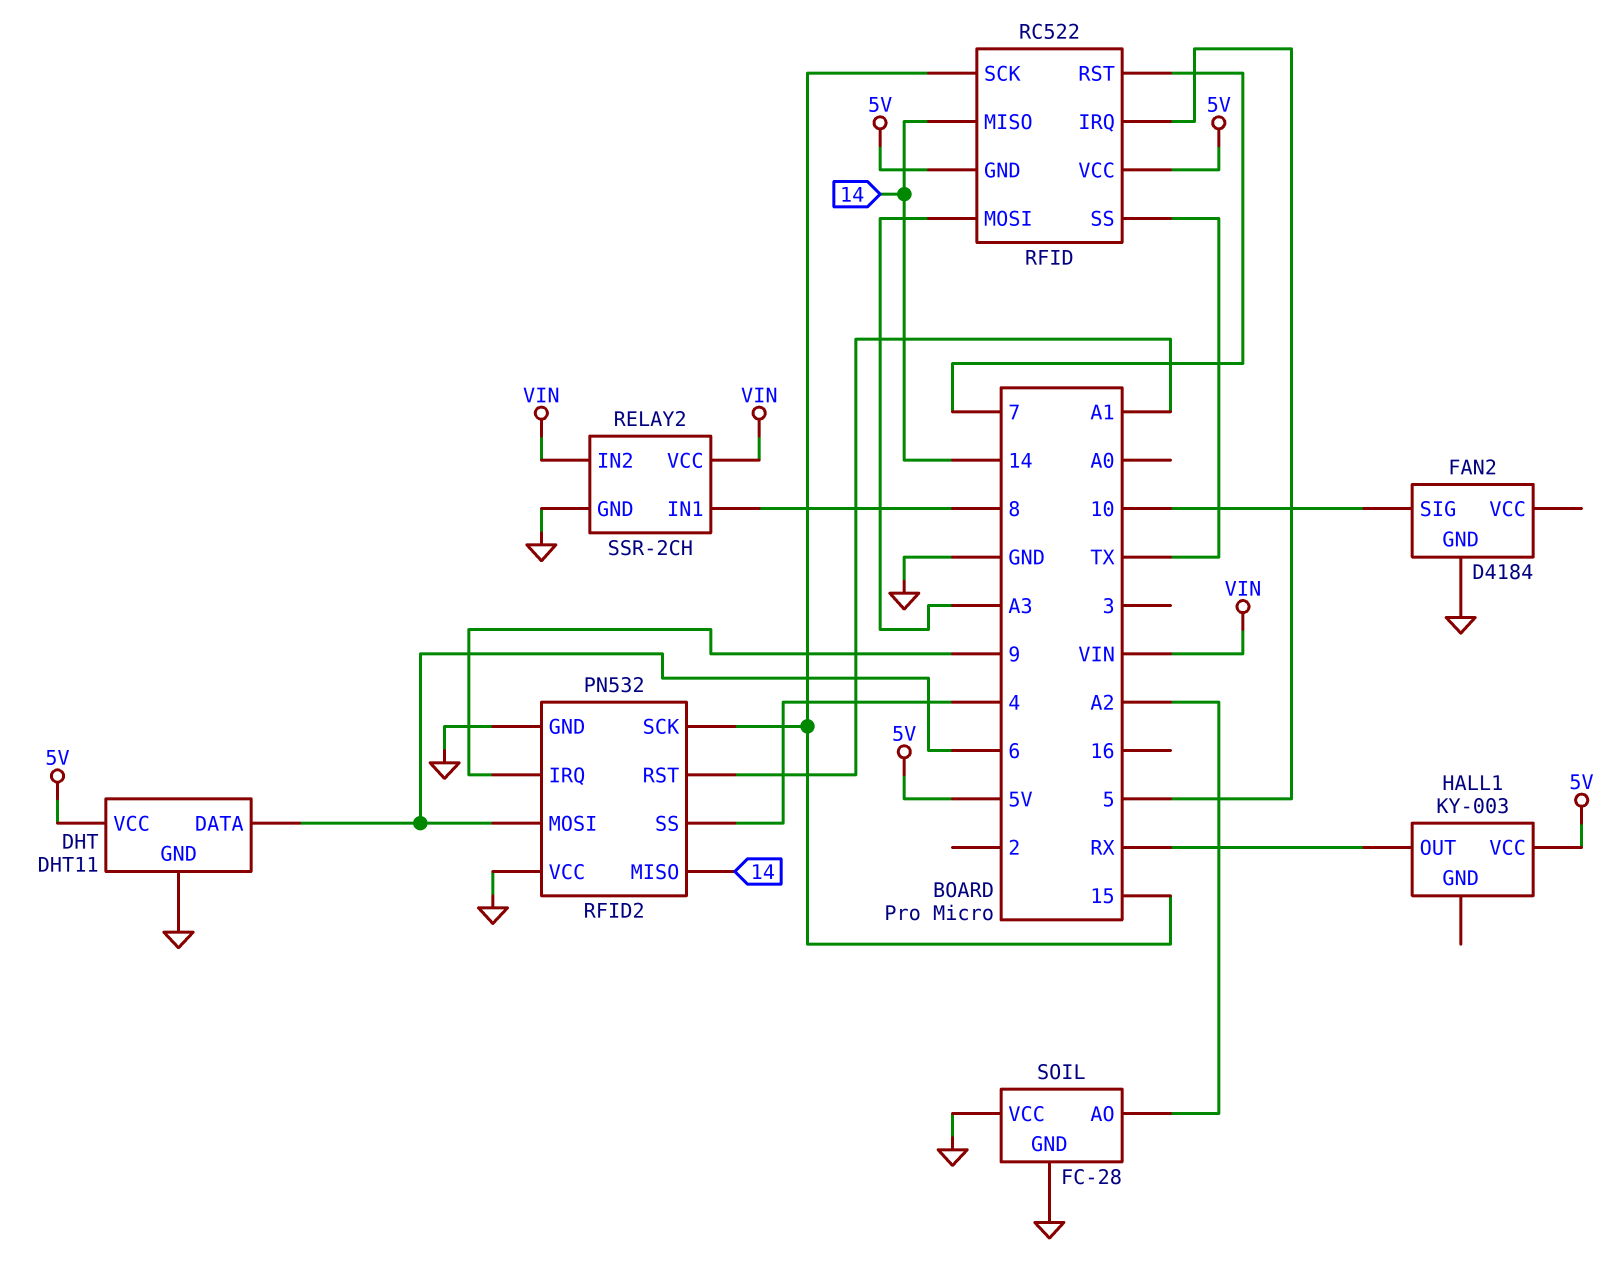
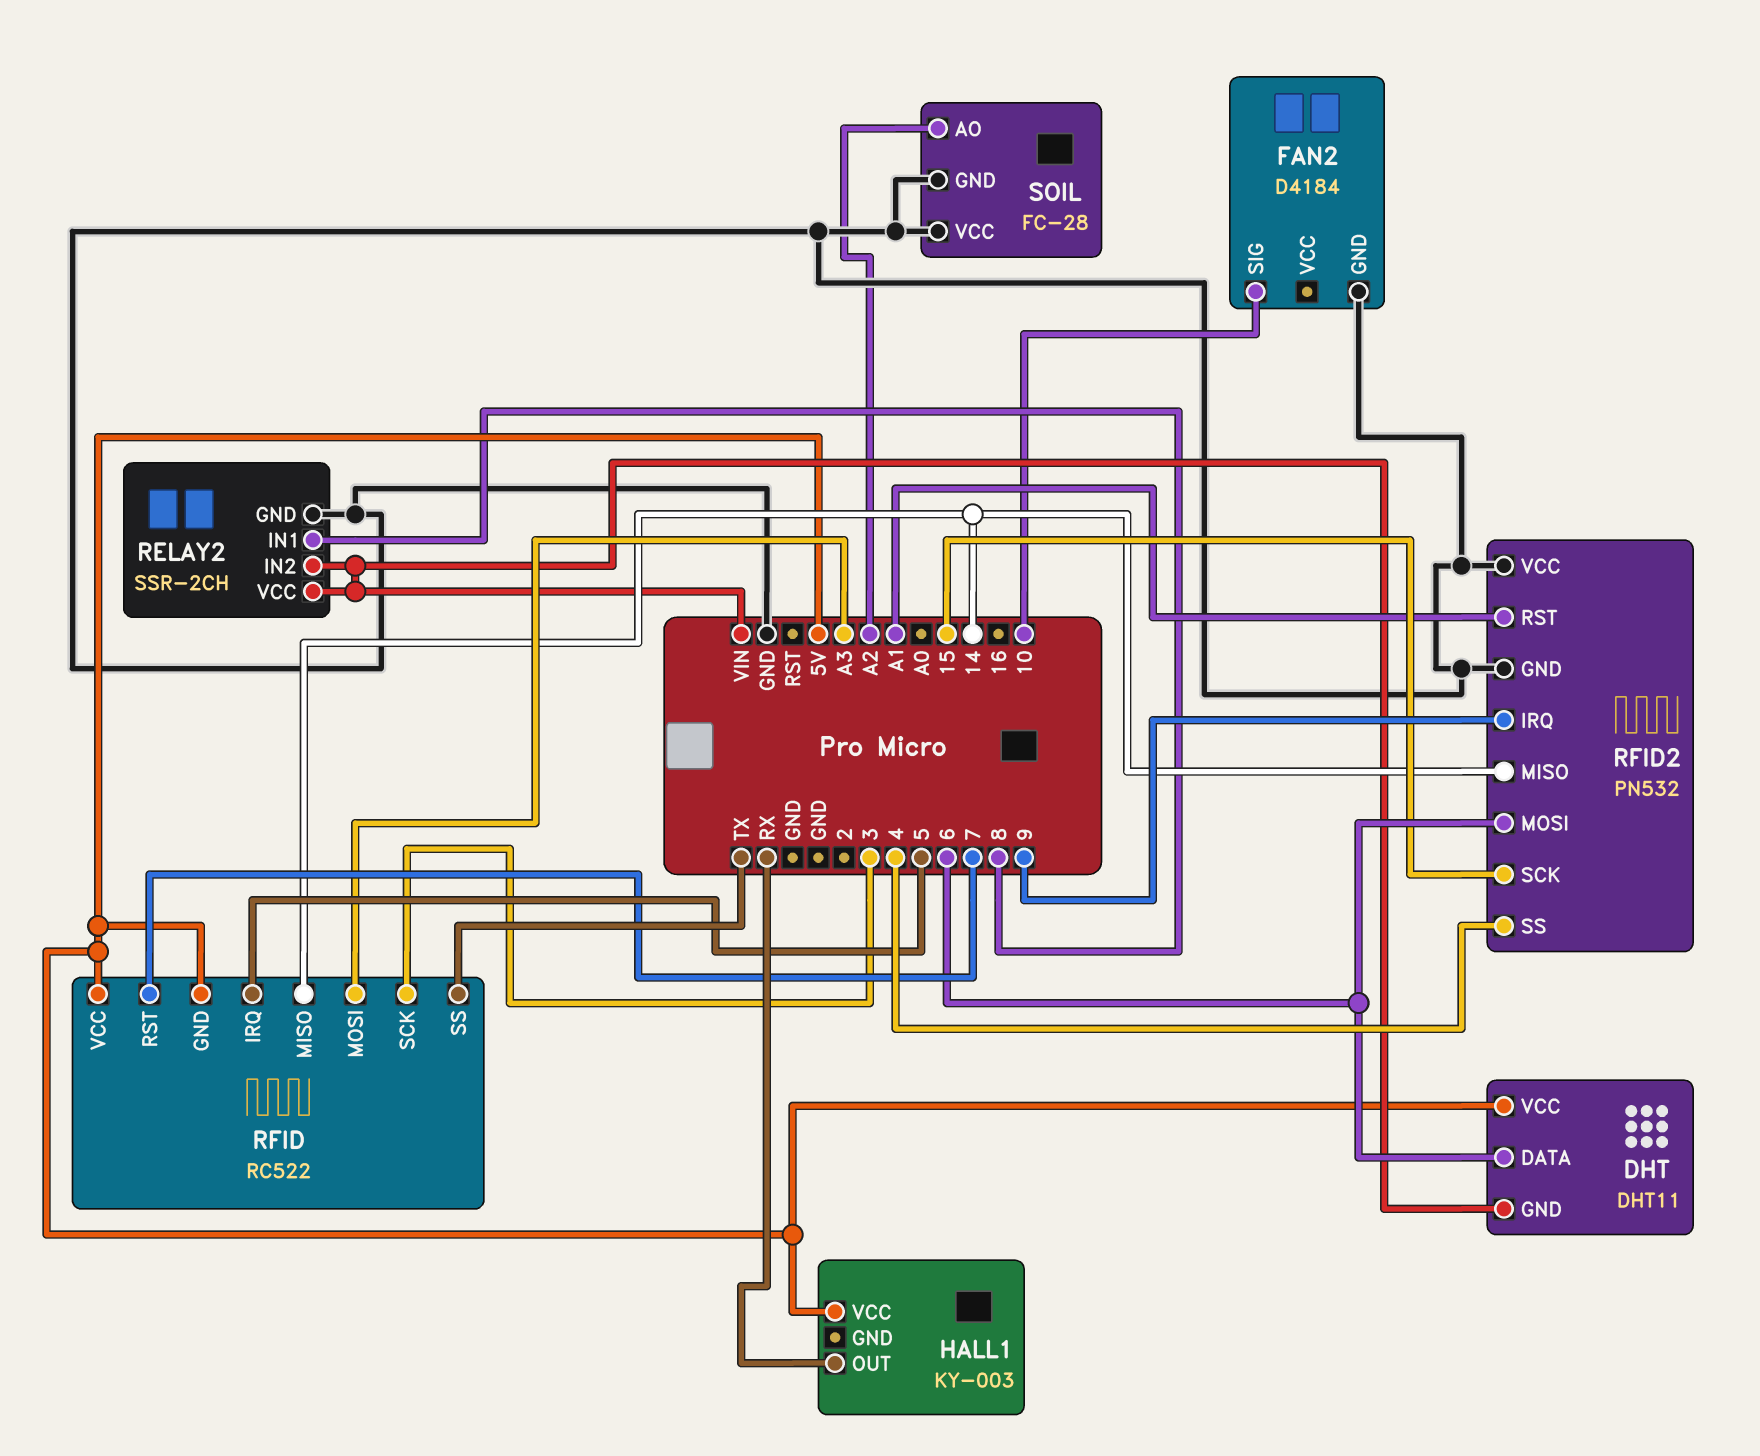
DHT pin GND: GND -> VIN
RFID pin SCK: 15 -> 3

